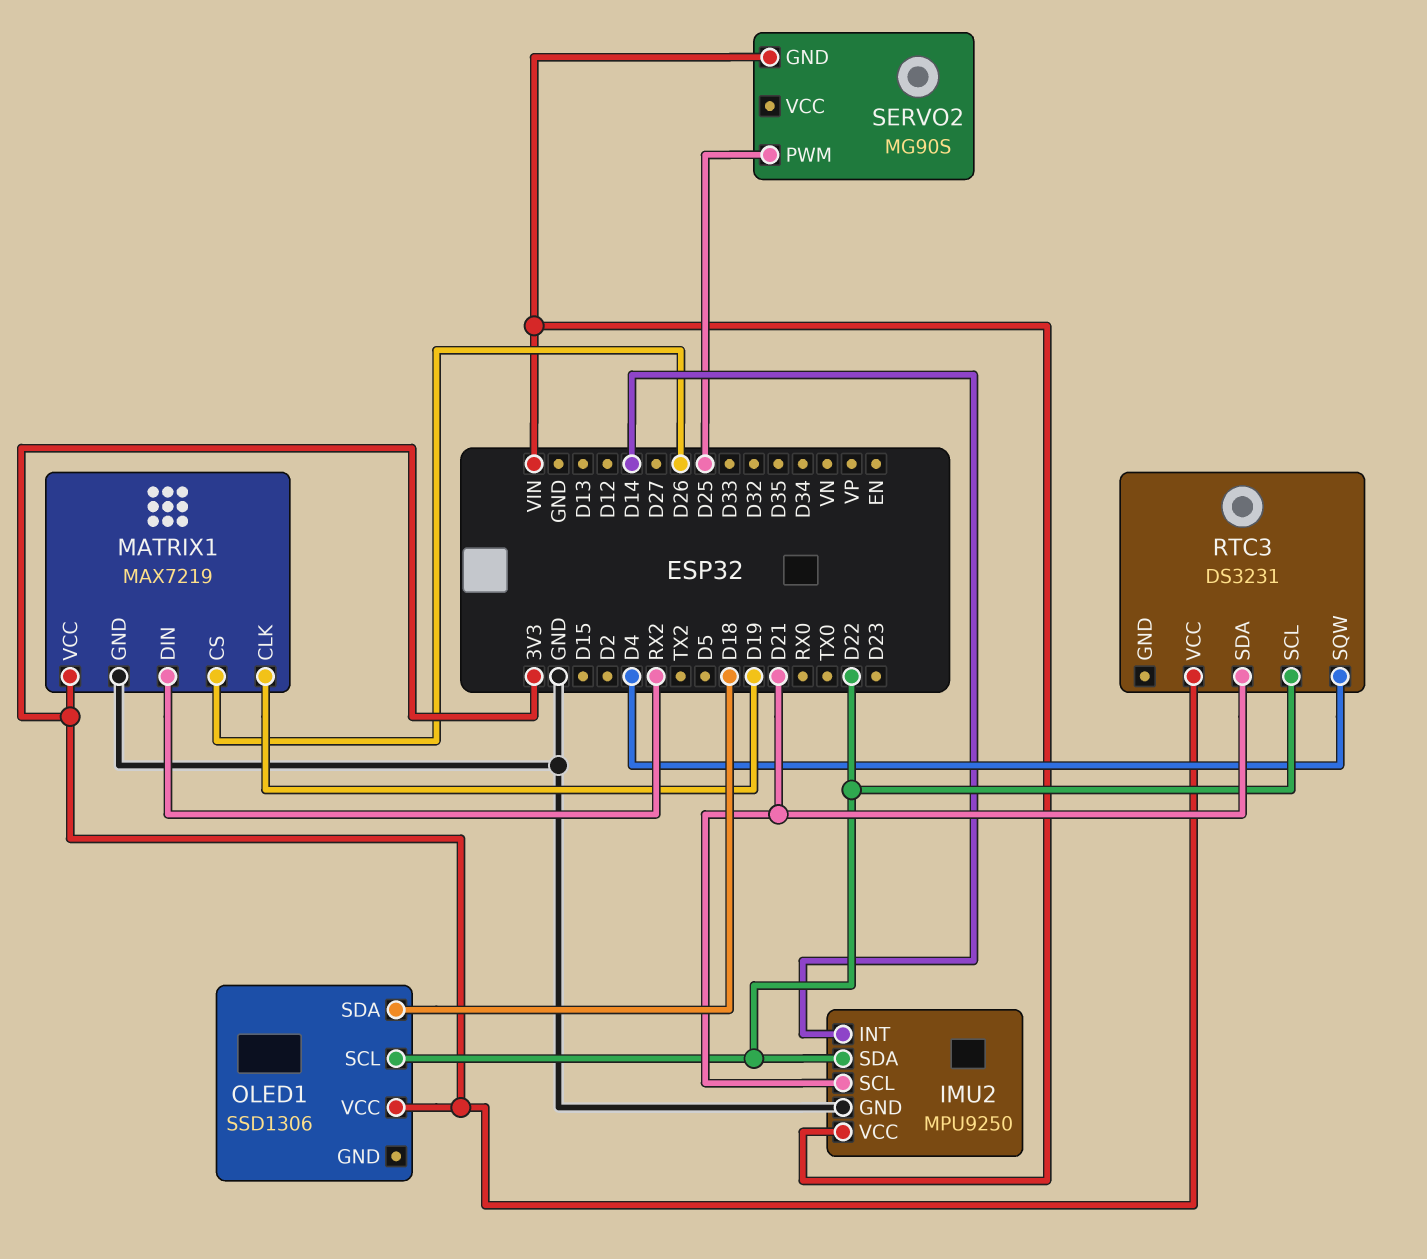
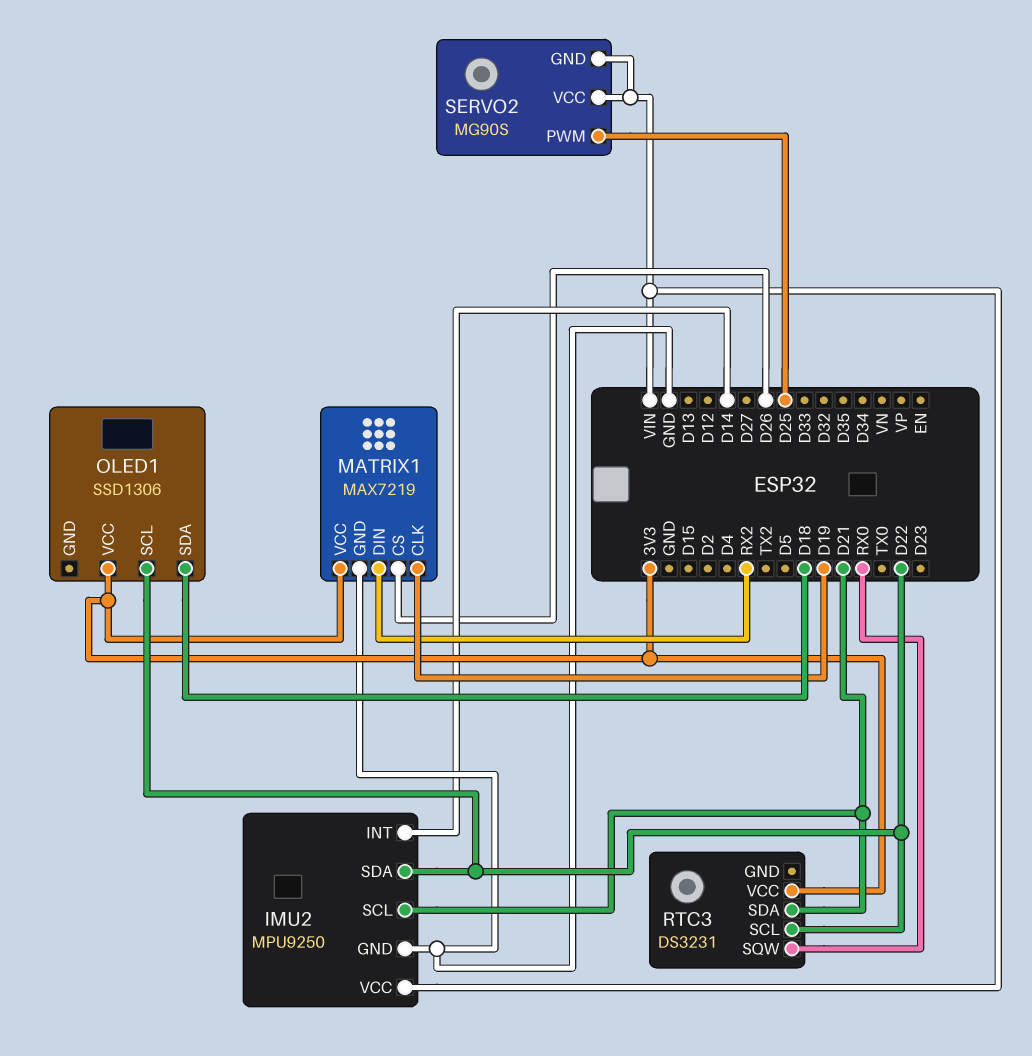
RTC3 pin SQW: D4 -> RX0
SERVO2 pin VCC: none -> VIN

